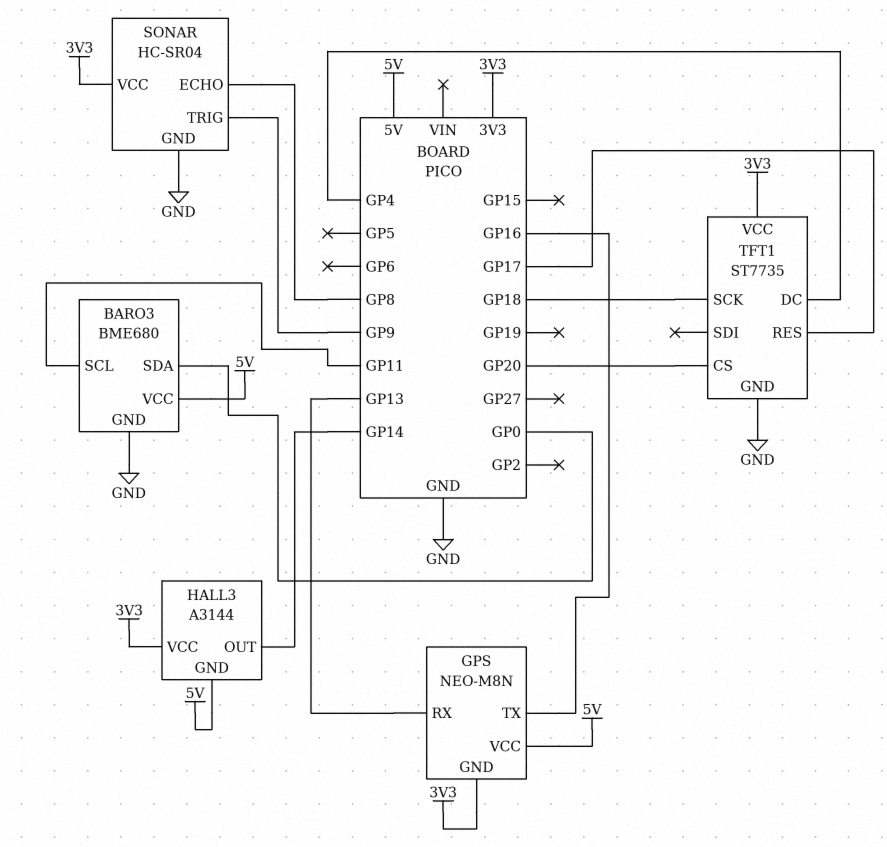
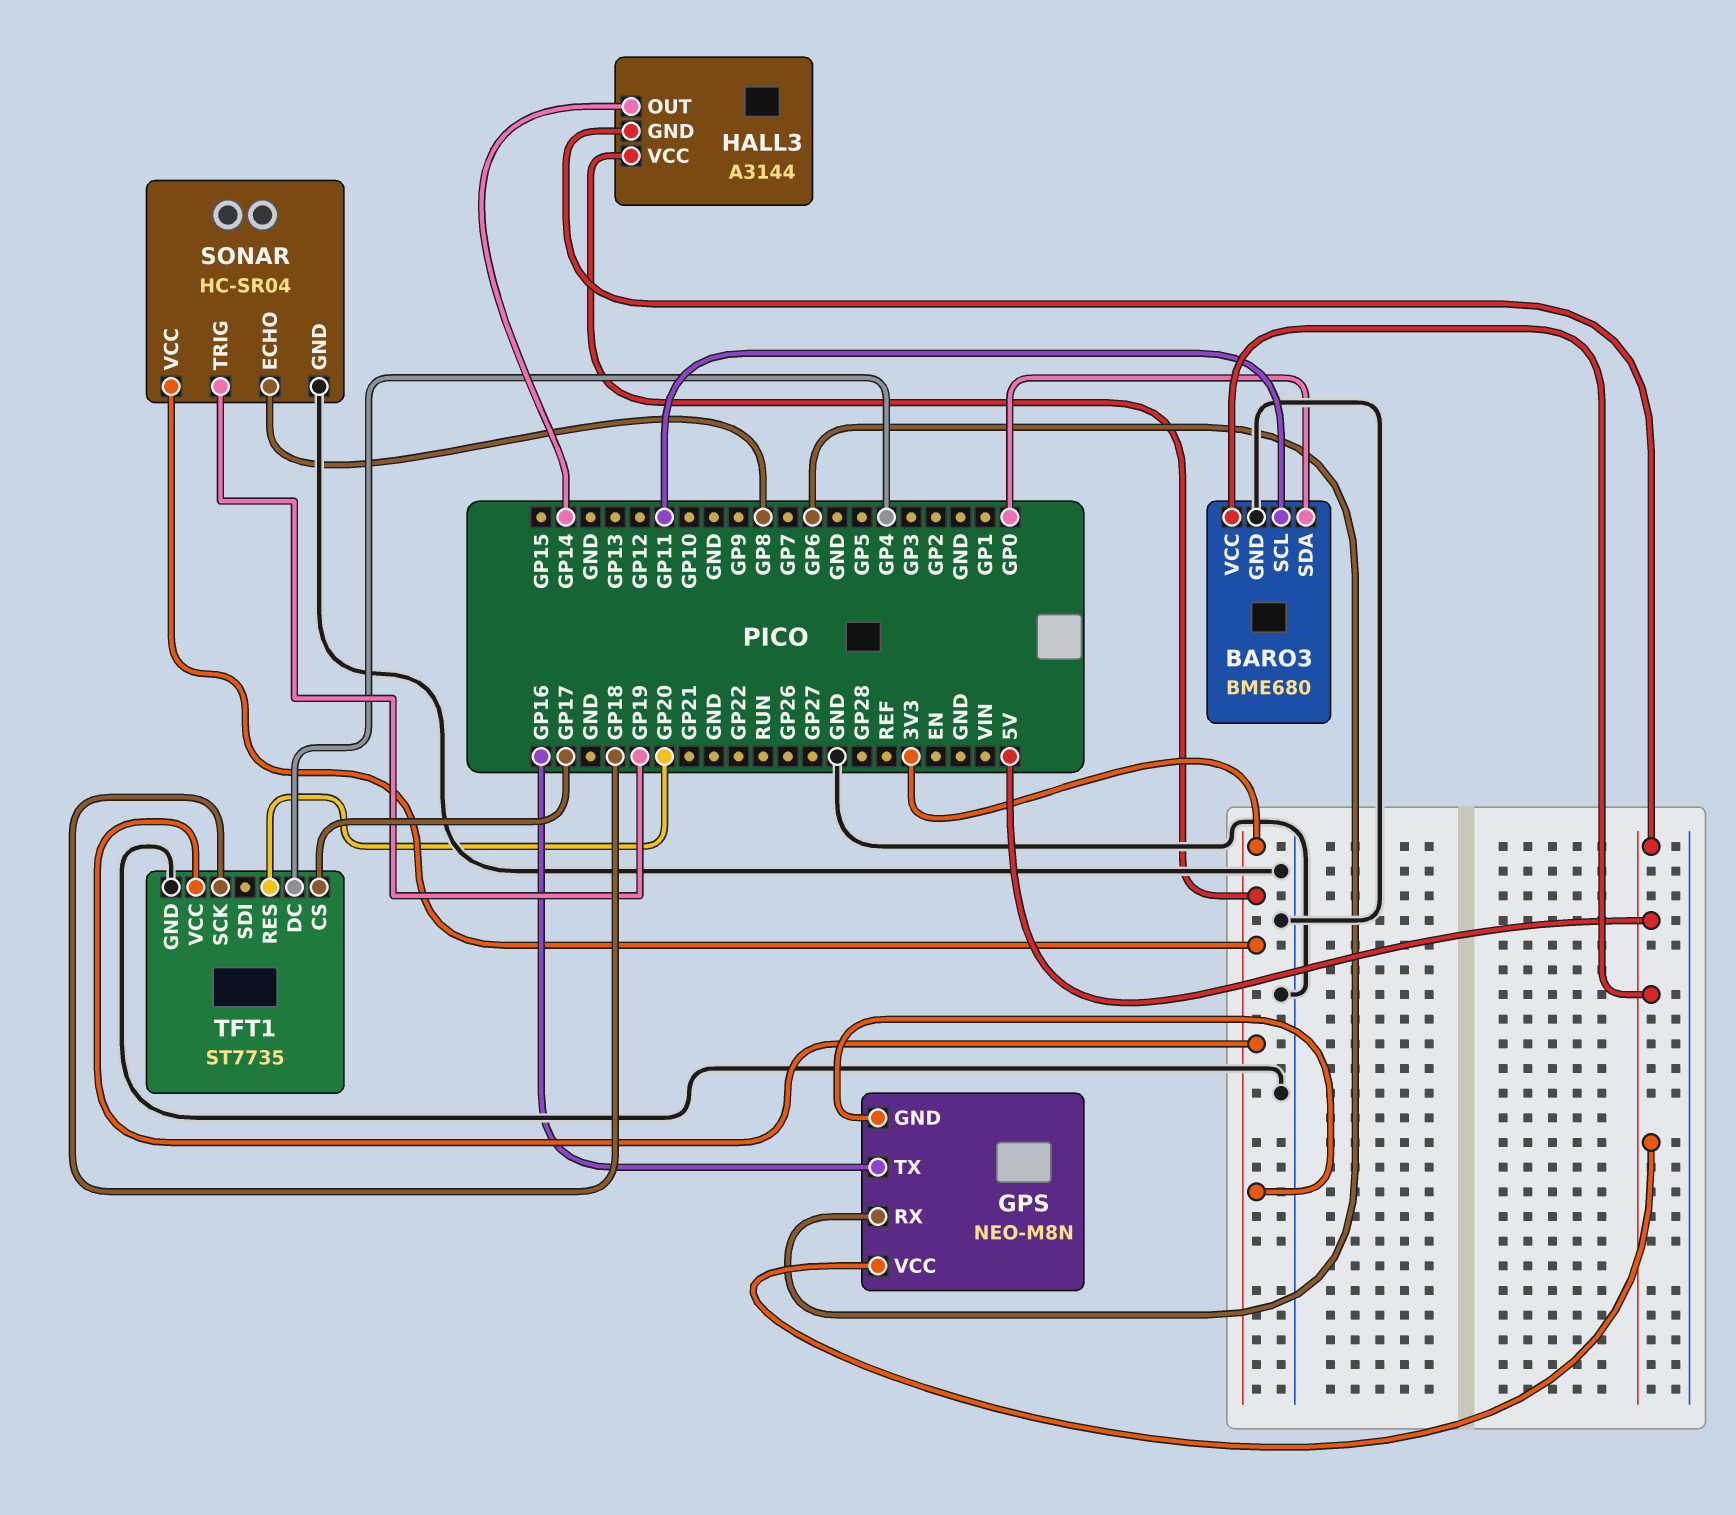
GPS pin RX: GP13 -> GP6
SONAR pin TRIG: GP9 -> GP19
TFT1 pin CS: GP20 -> GP17
TFT1 pin RES: GP17 -> GP20

